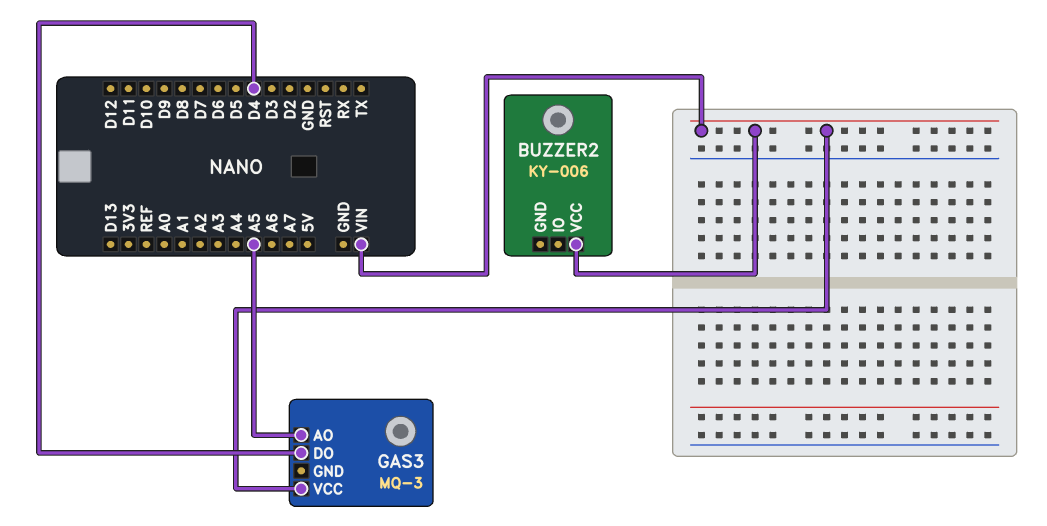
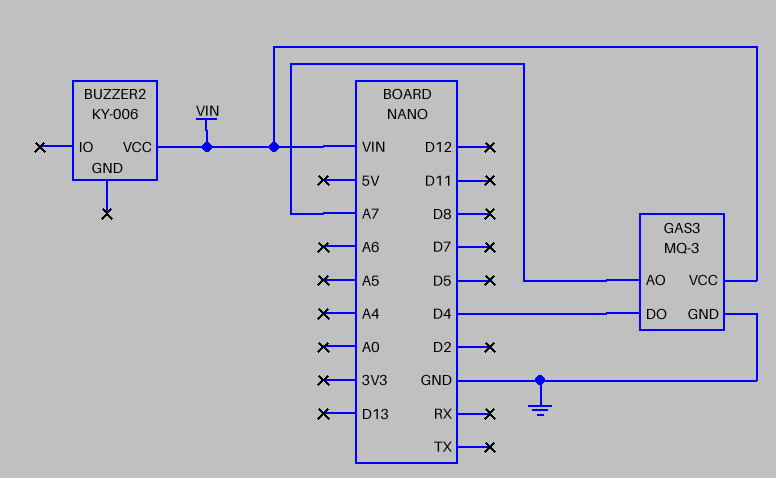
GAS3 pin AO: A5 -> A7
GAS3 pin GND: none -> GND

